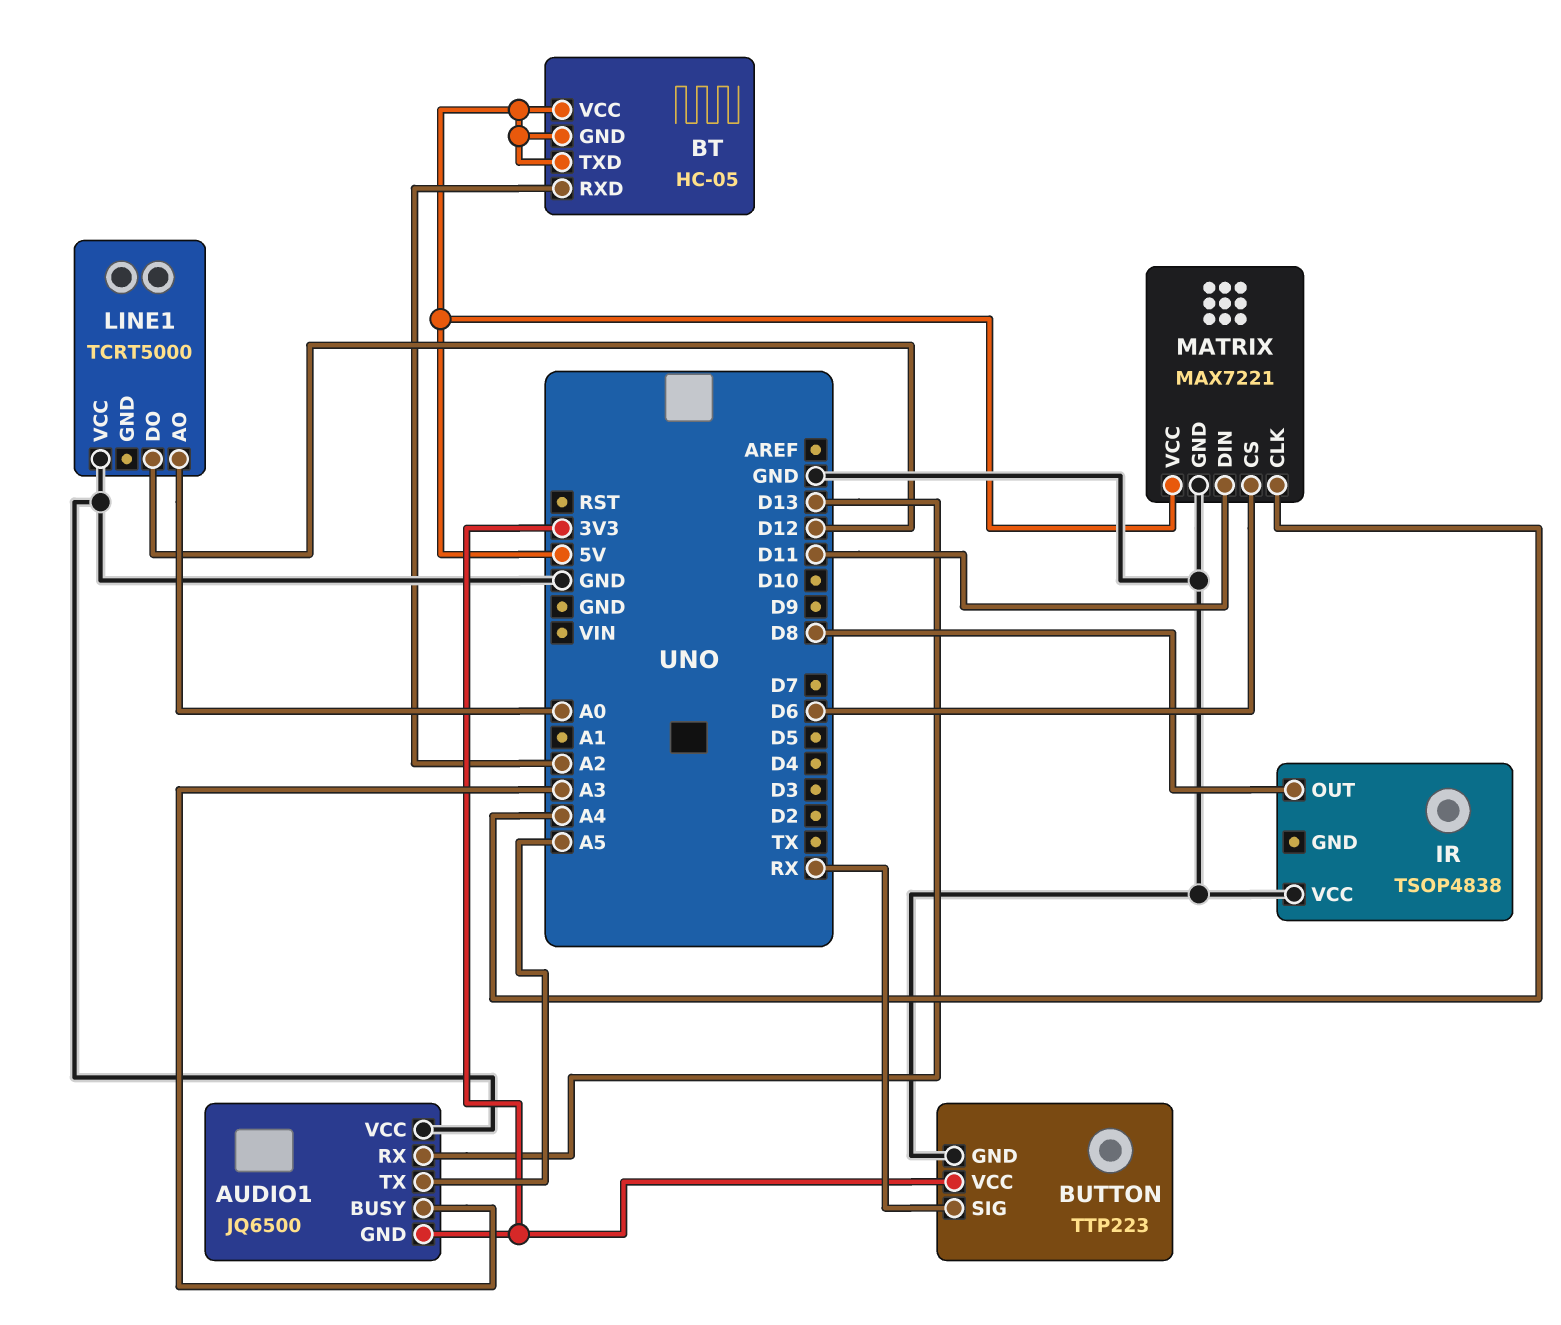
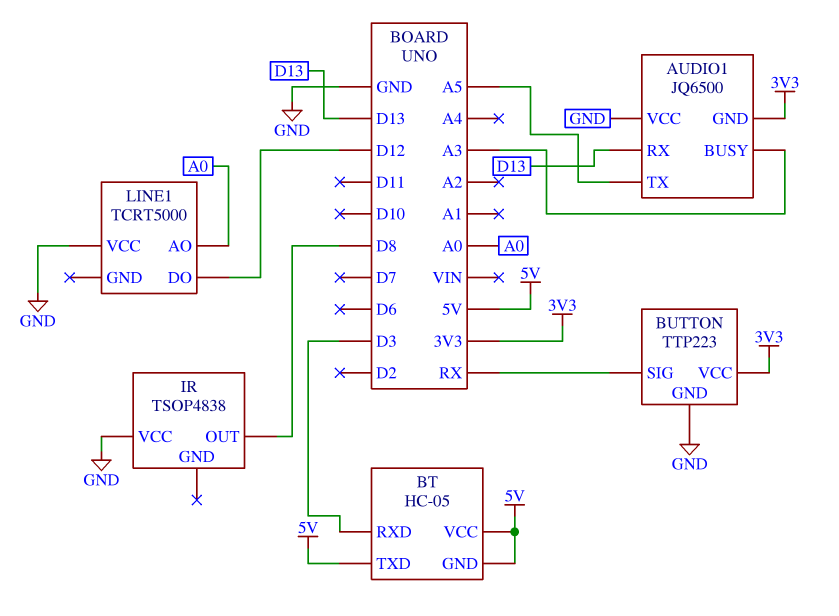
BT pin RXD: A2 -> D3
MATRIX: MAX7221 -> none
MATRIX pin CLK: A4 -> none
MATRIX pin CS: D6 -> none
MATRIX pin DIN: D11 -> none
MATRIX pin GND: GND -> none
MATRIX pin VCC: 5V -> none

